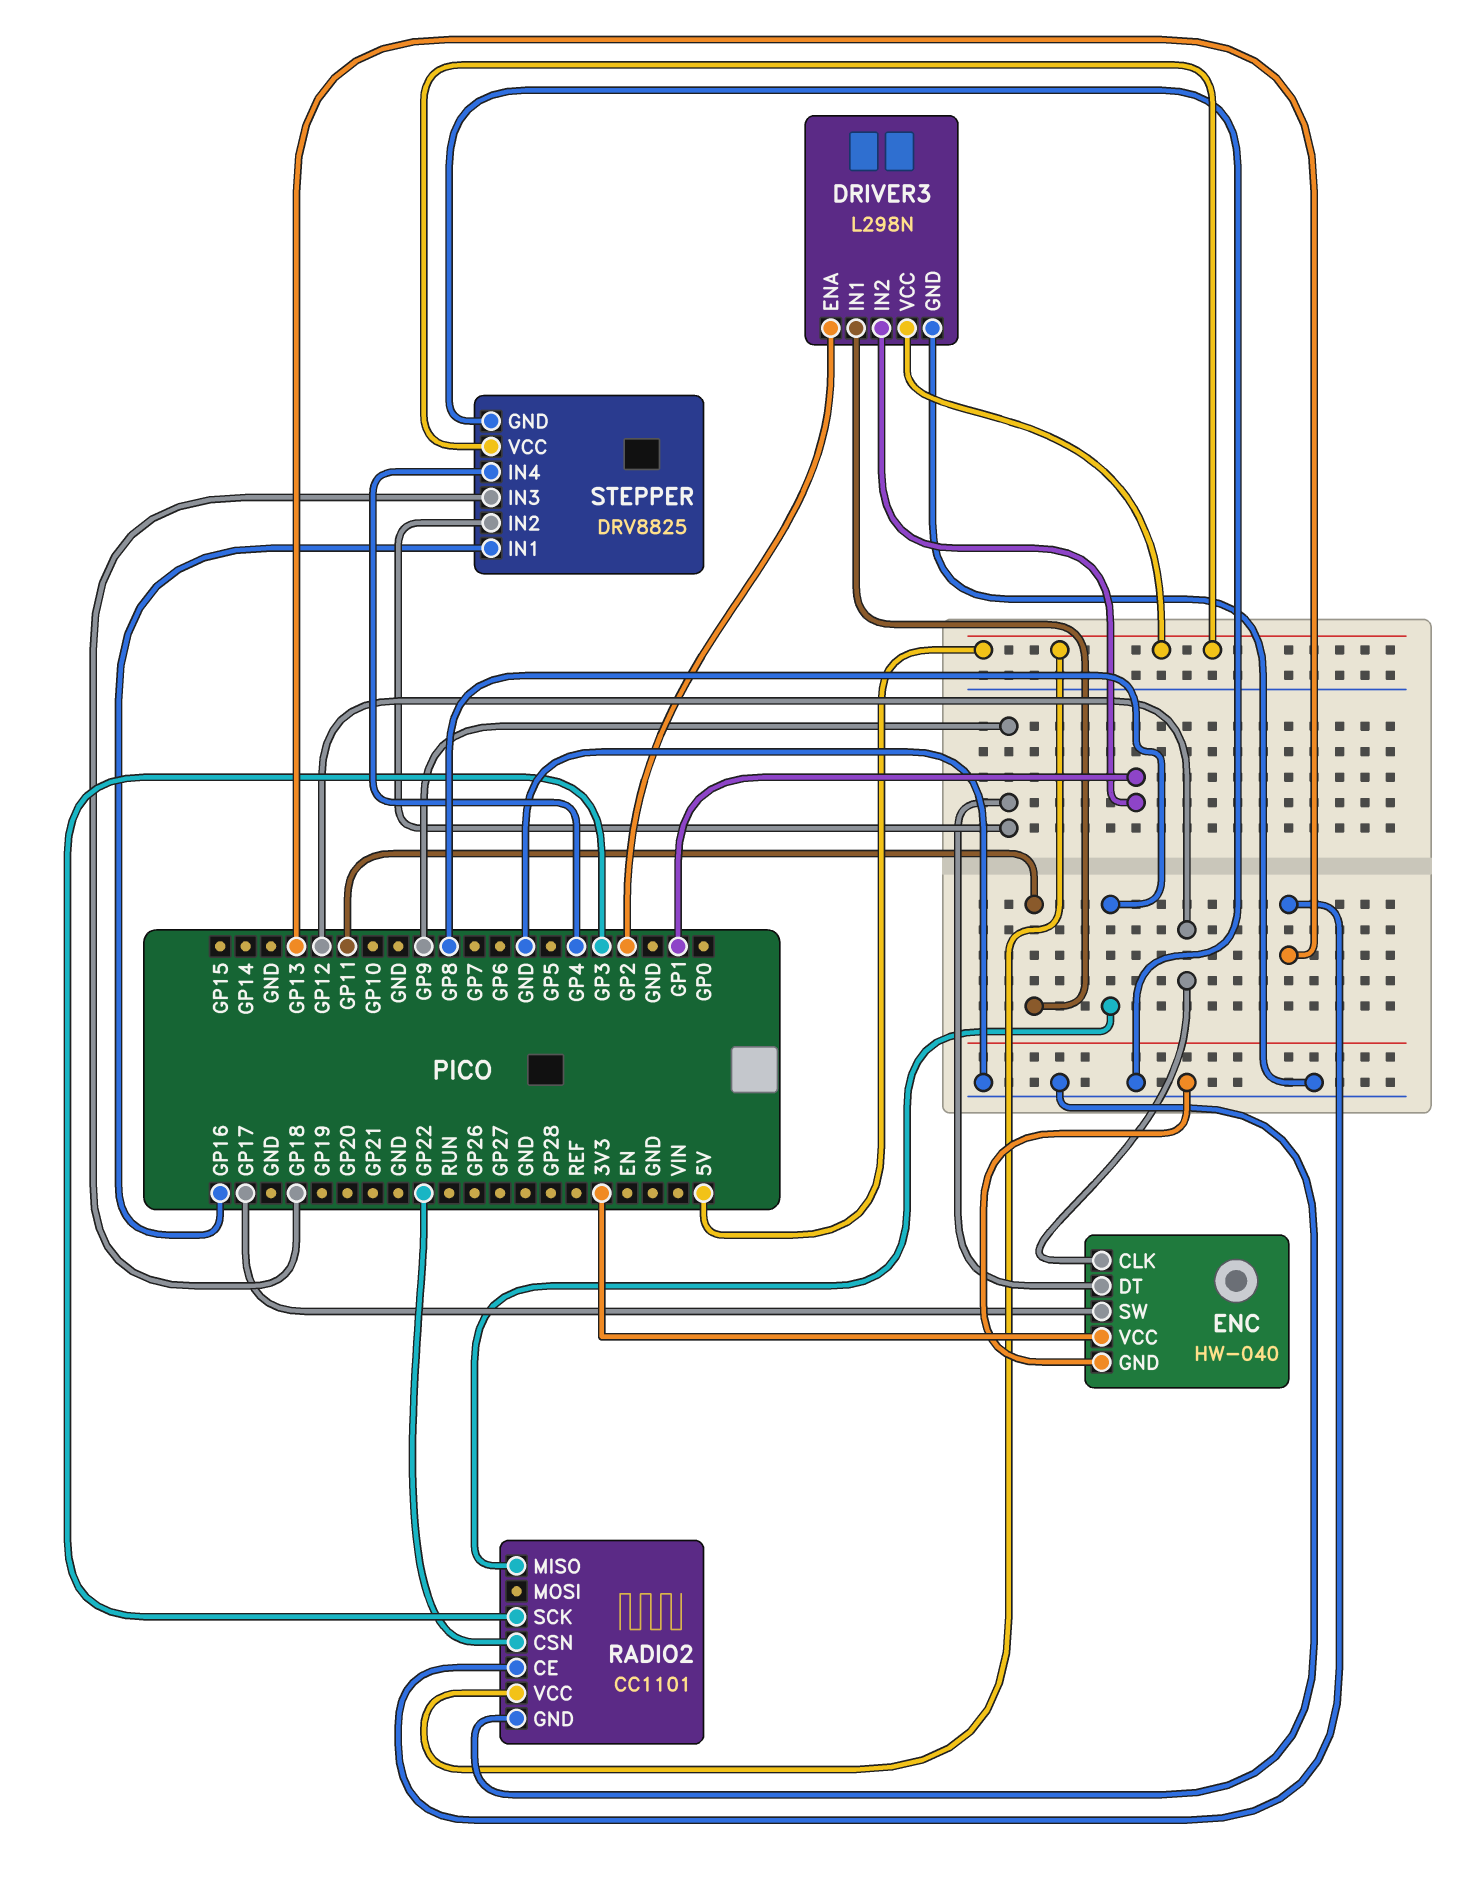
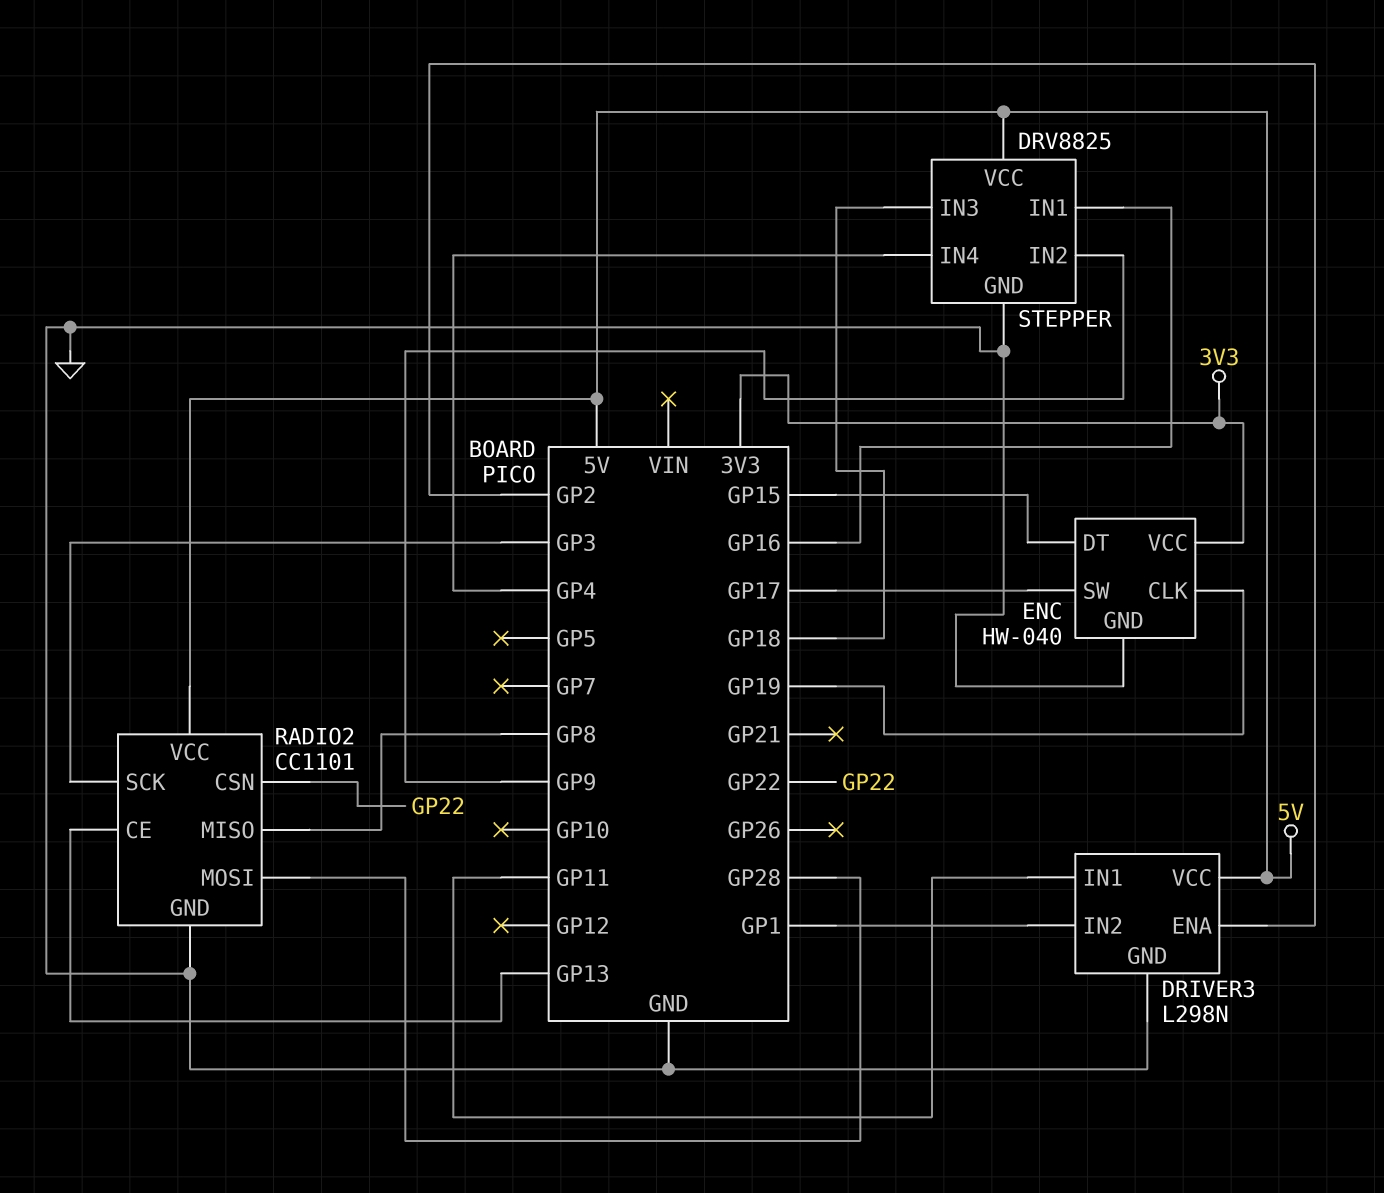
ENC pin CLK: GP12 -> GP19
ENC pin DT: GP9 -> GP15
RADIO2 pin MOSI: none -> GP28

